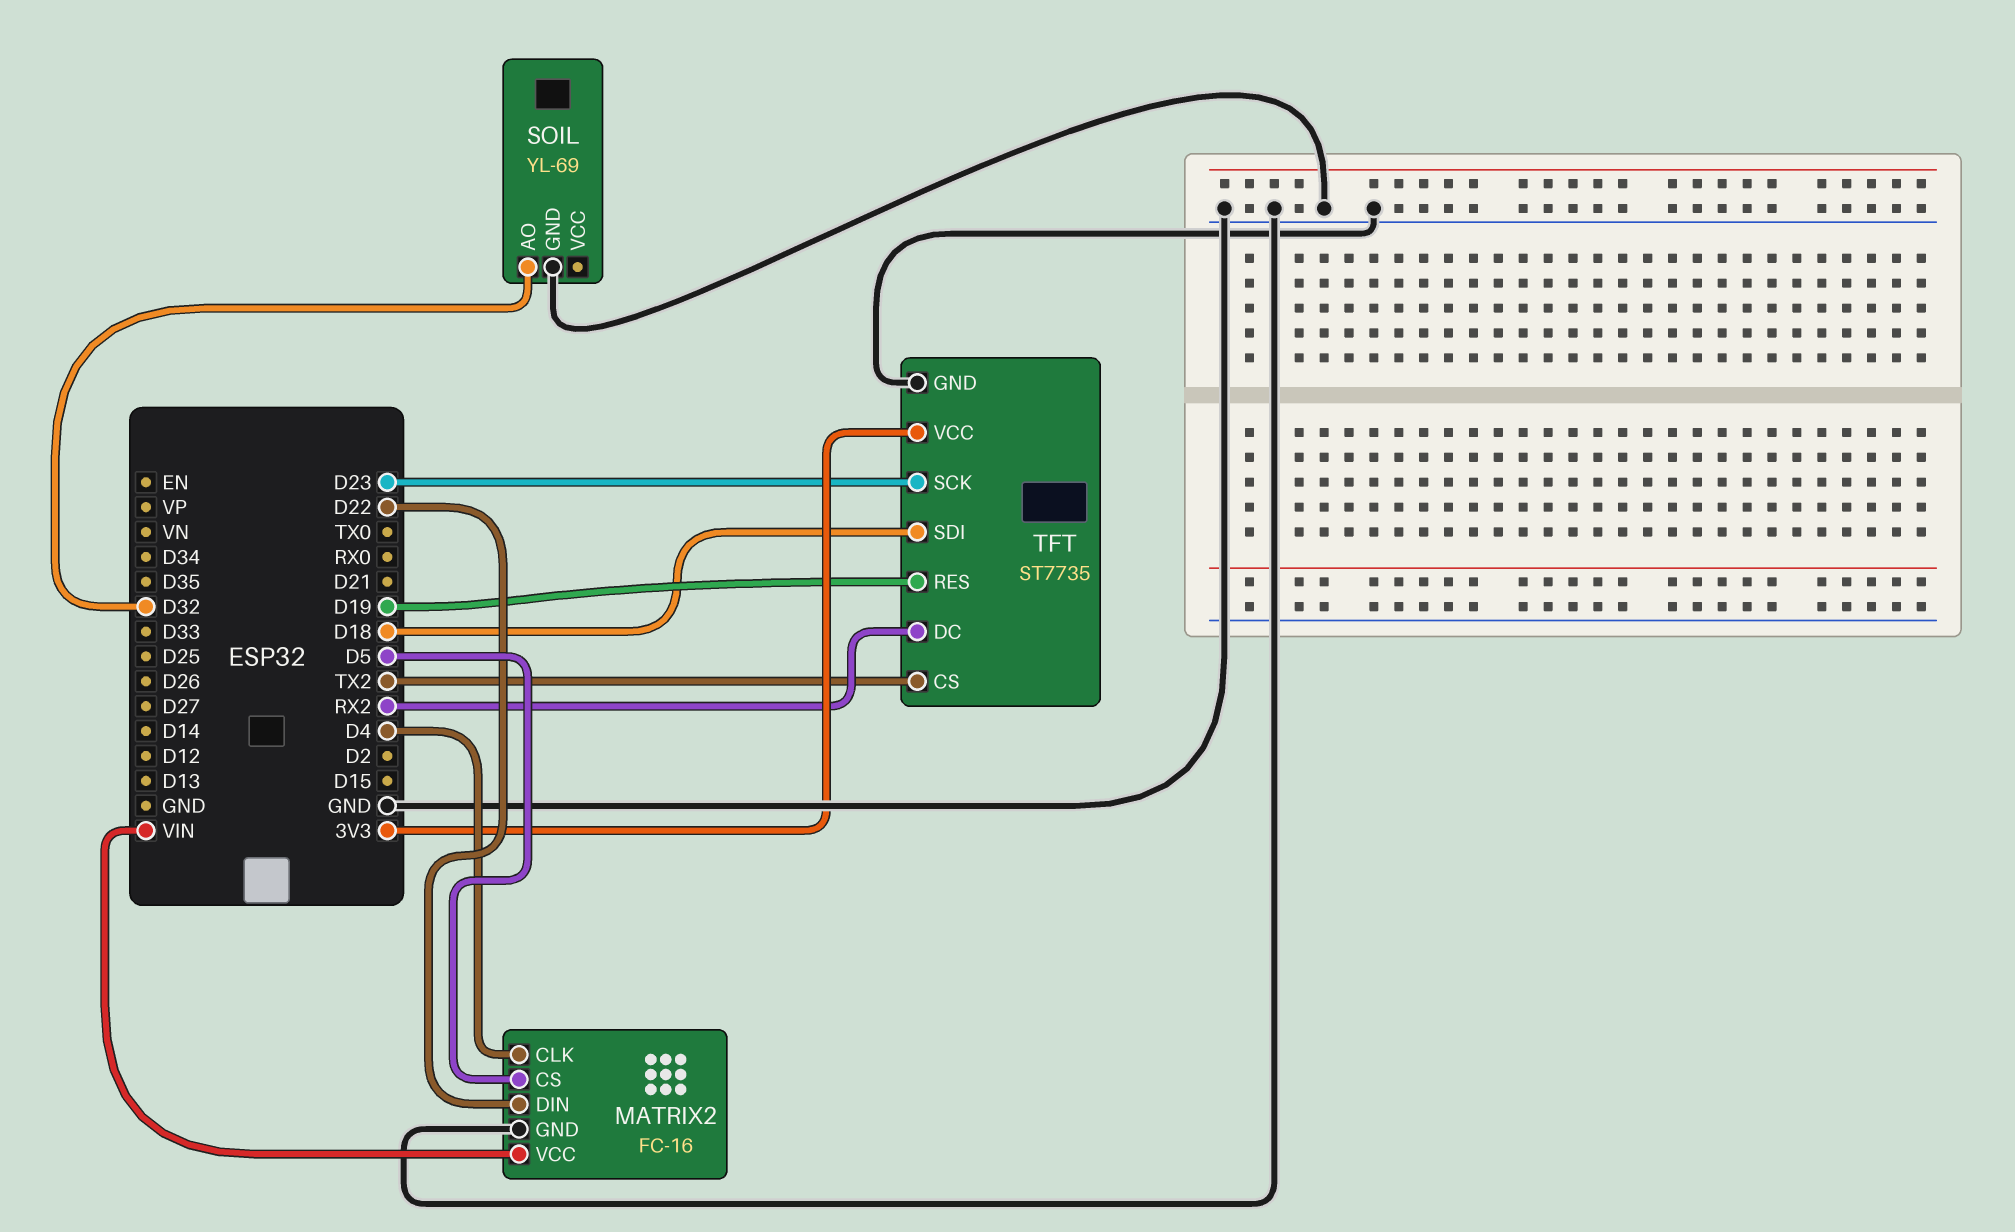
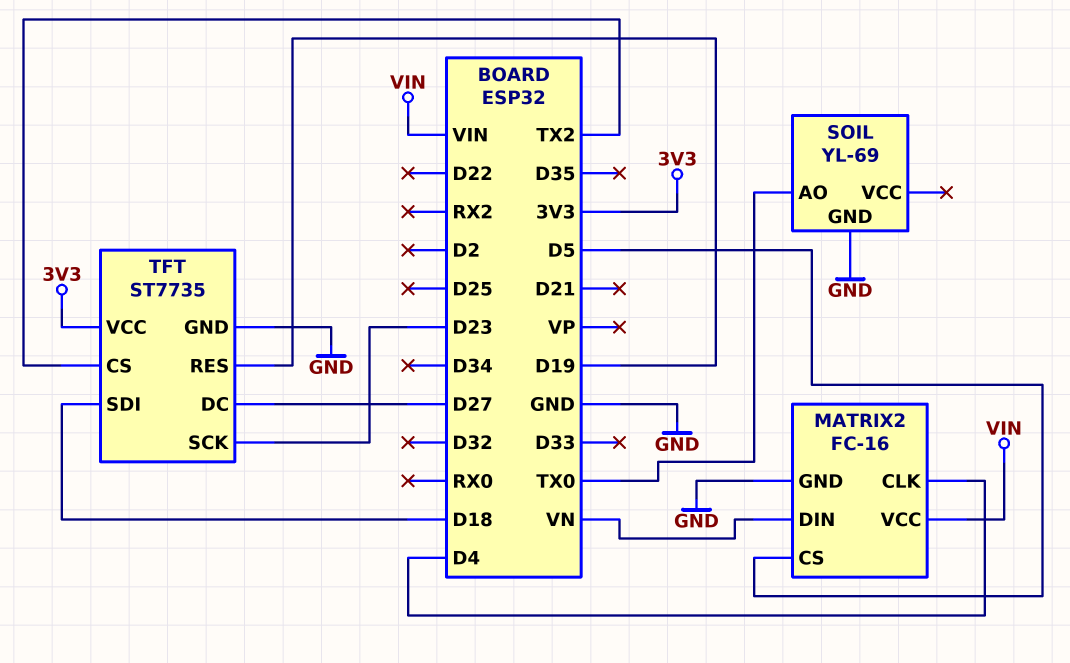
MATRIX2 pin DIN: D22 -> VN
SOIL pin AO: D32 -> TX0
TFT pin DC: RX2 -> D27

